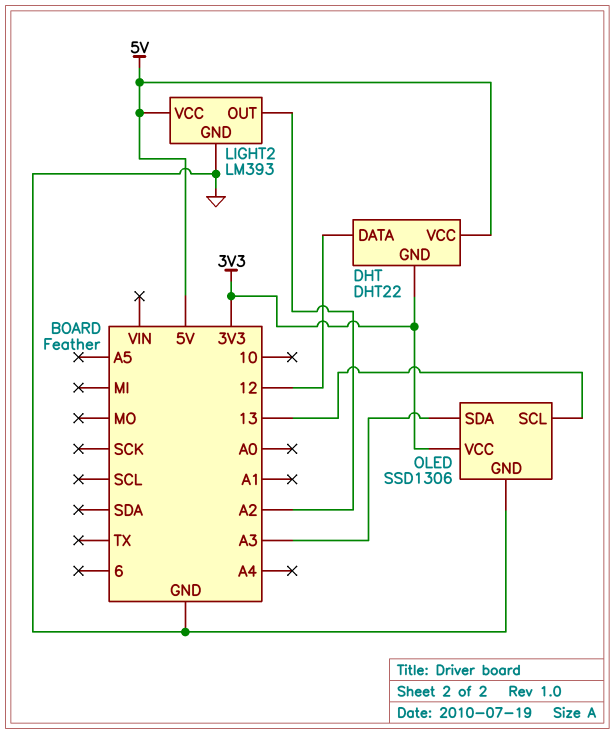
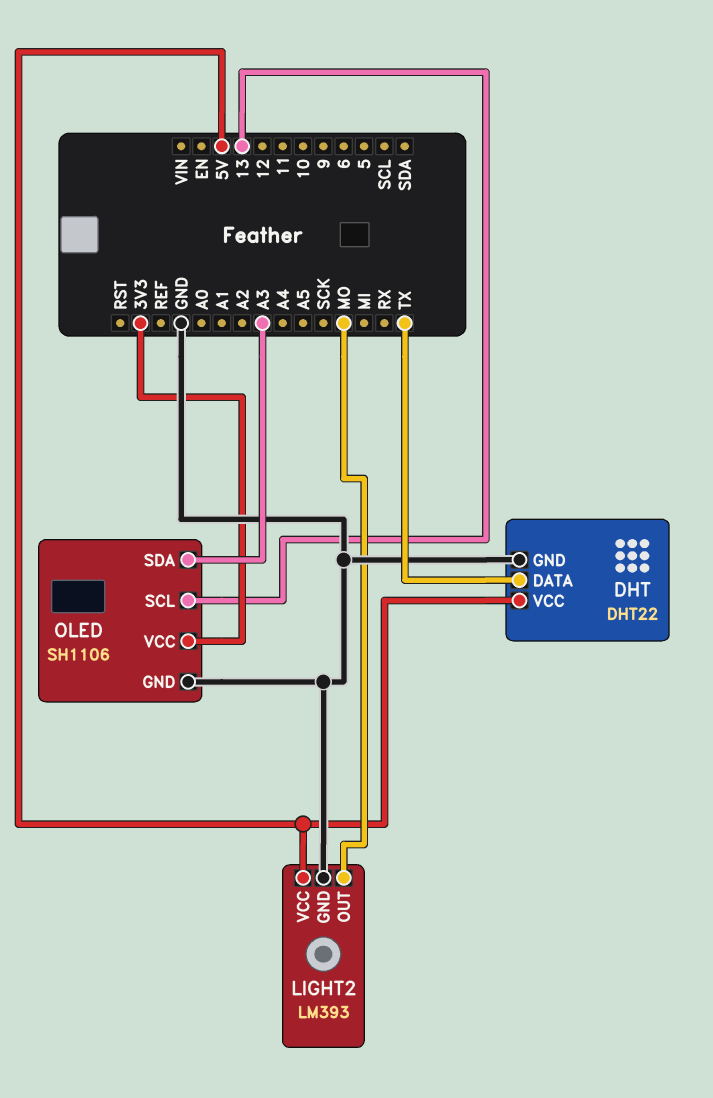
DHT pin DATA: 12 -> TX
DHT pin GND: 3V3 -> GND
LIGHT2 pin OUT: A2 -> MO
OLED: SSD1306 -> SH1106

